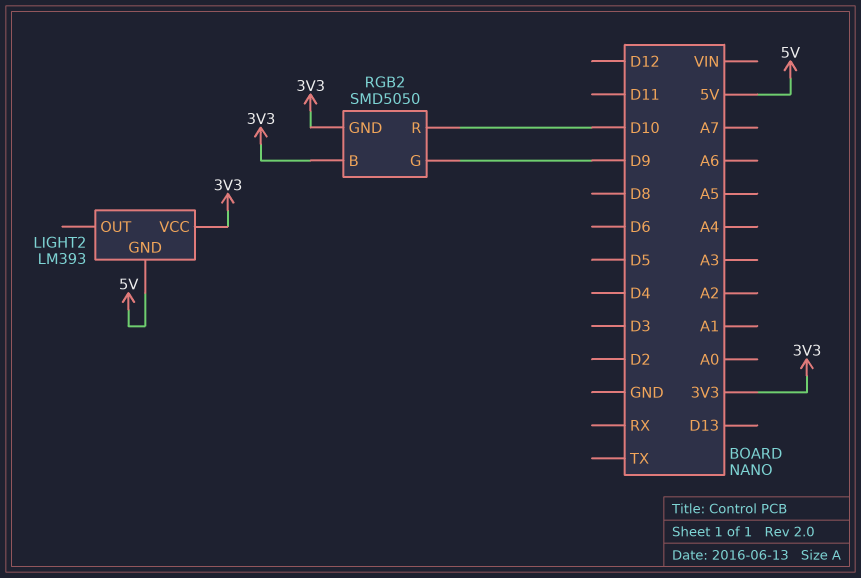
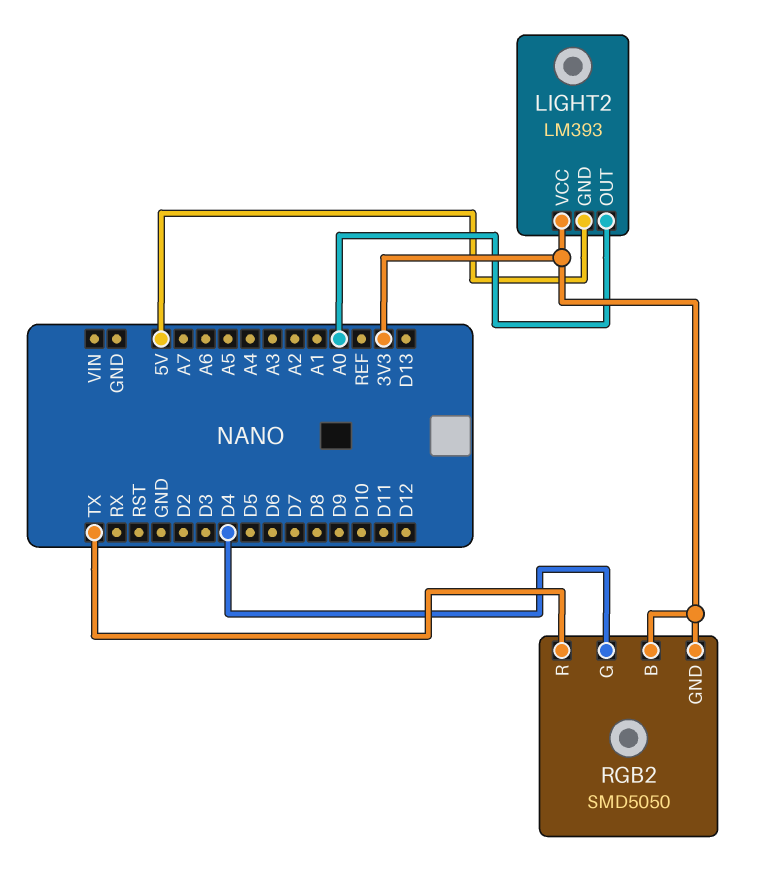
LIGHT2 pin OUT: none -> A0
RGB2 pin G: D9 -> D4
RGB2 pin R: D10 -> TX

